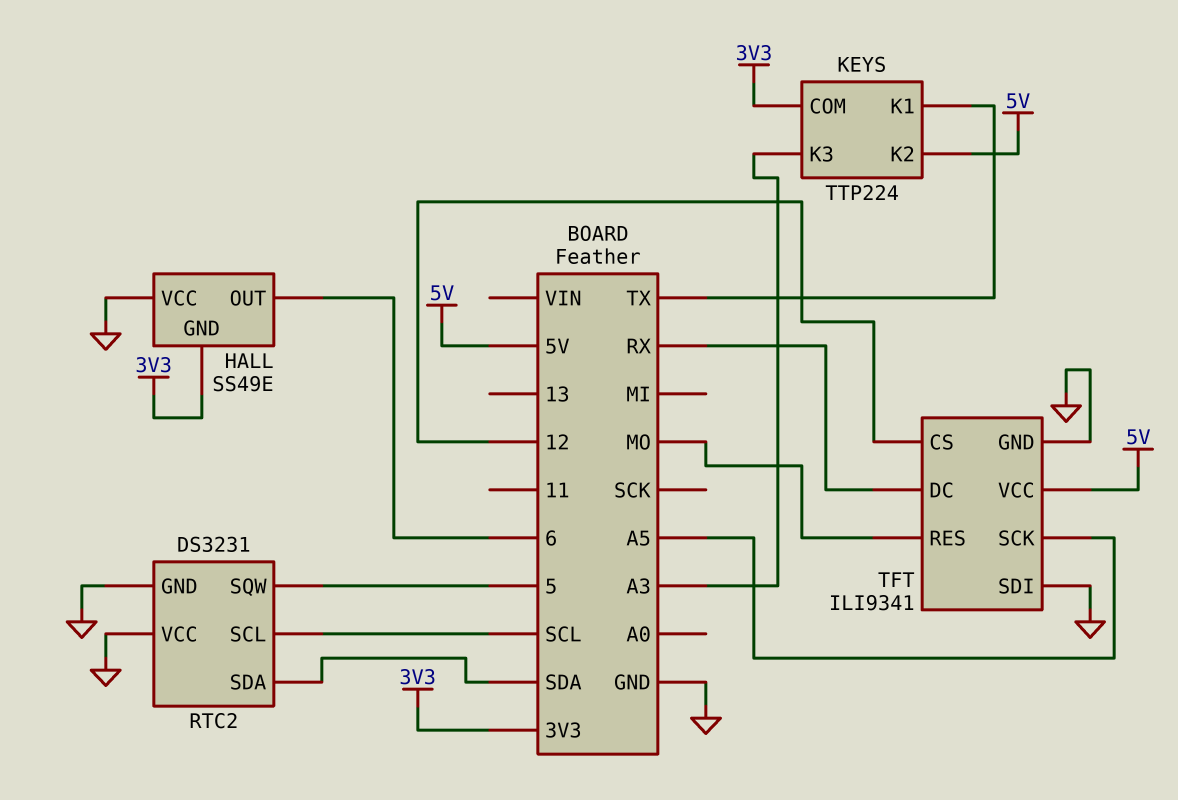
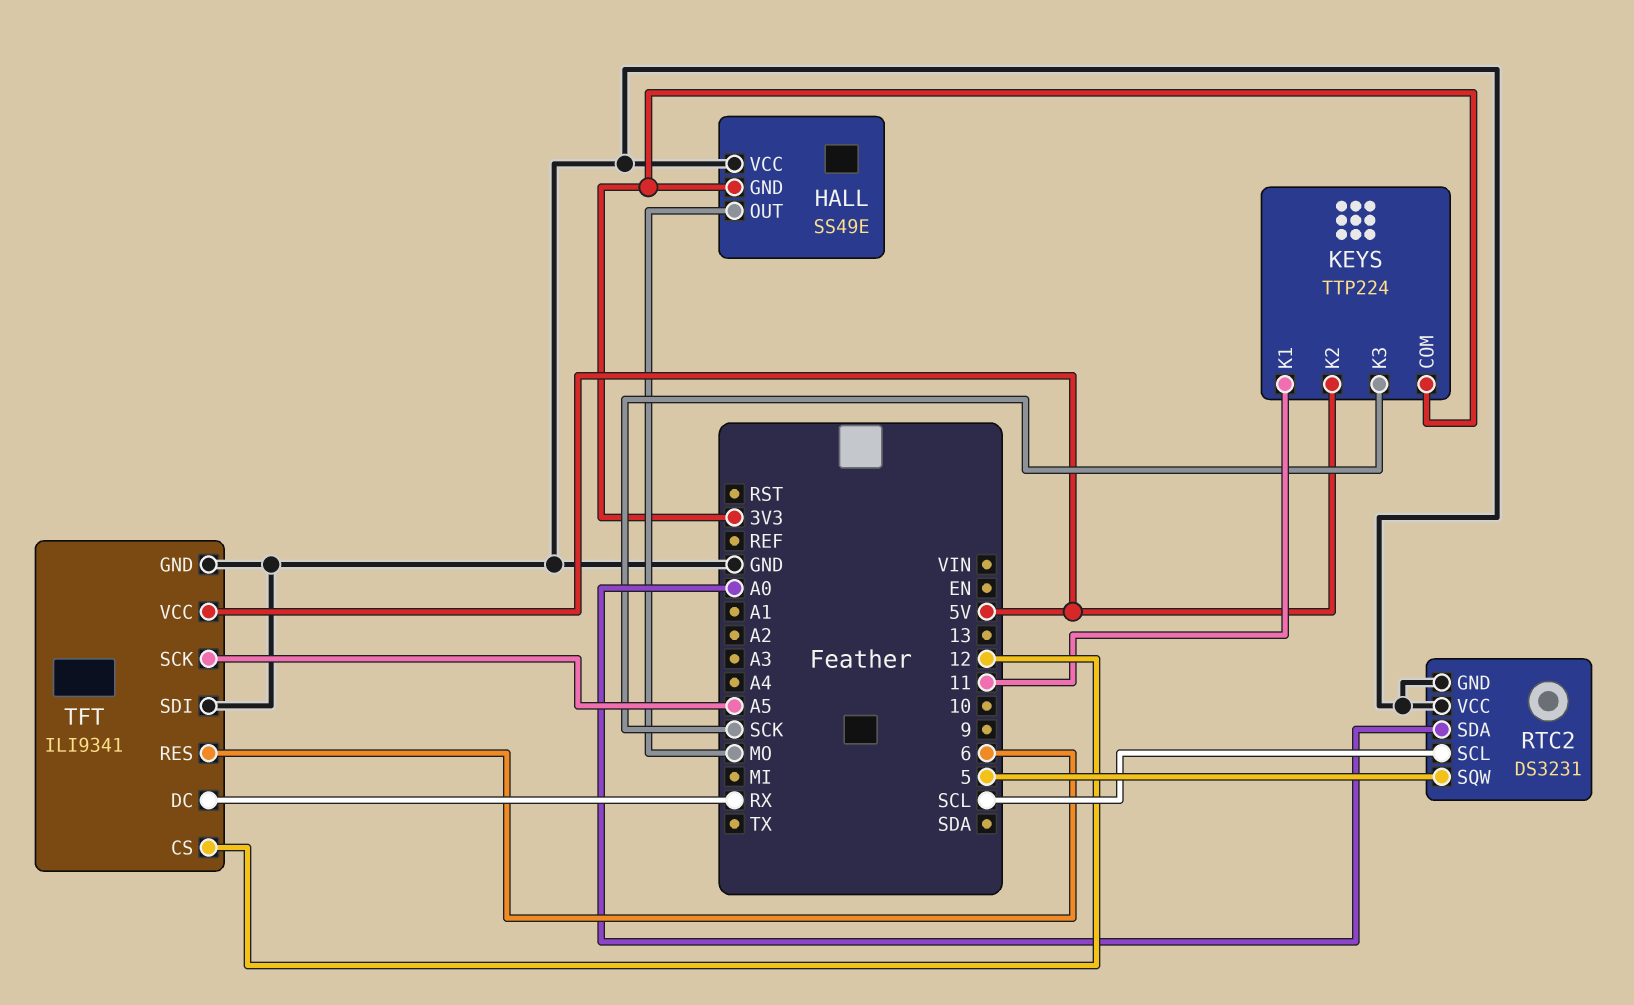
HALL pin OUT: 6 -> MO
KEYS pin K1: TX -> 11
KEYS pin K3: A3 -> SCK
RTC2 pin SDA: SDA -> A0
TFT pin RES: MO -> 6

